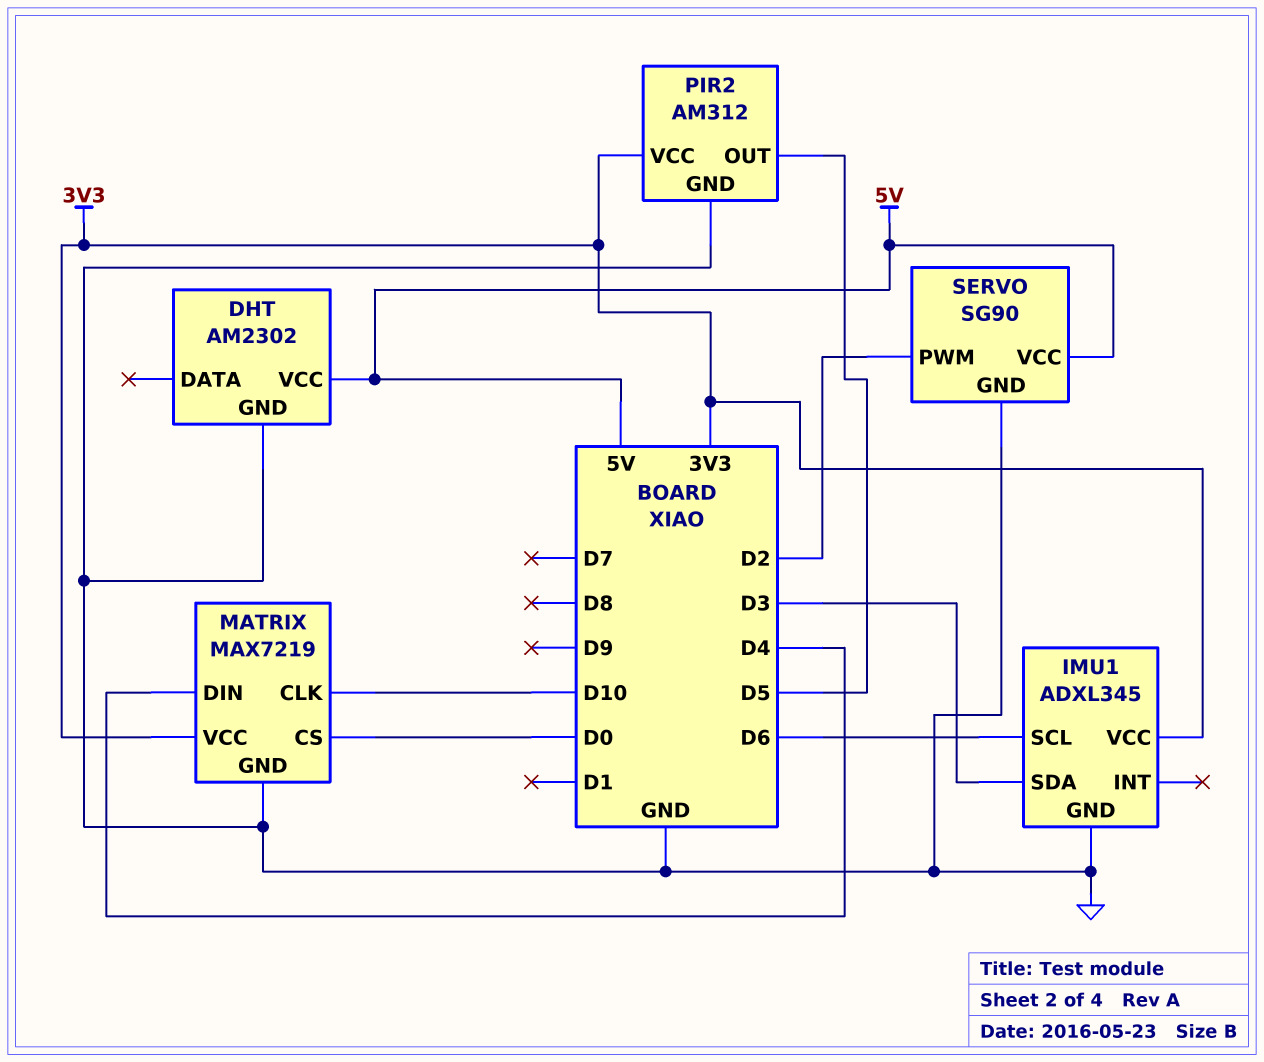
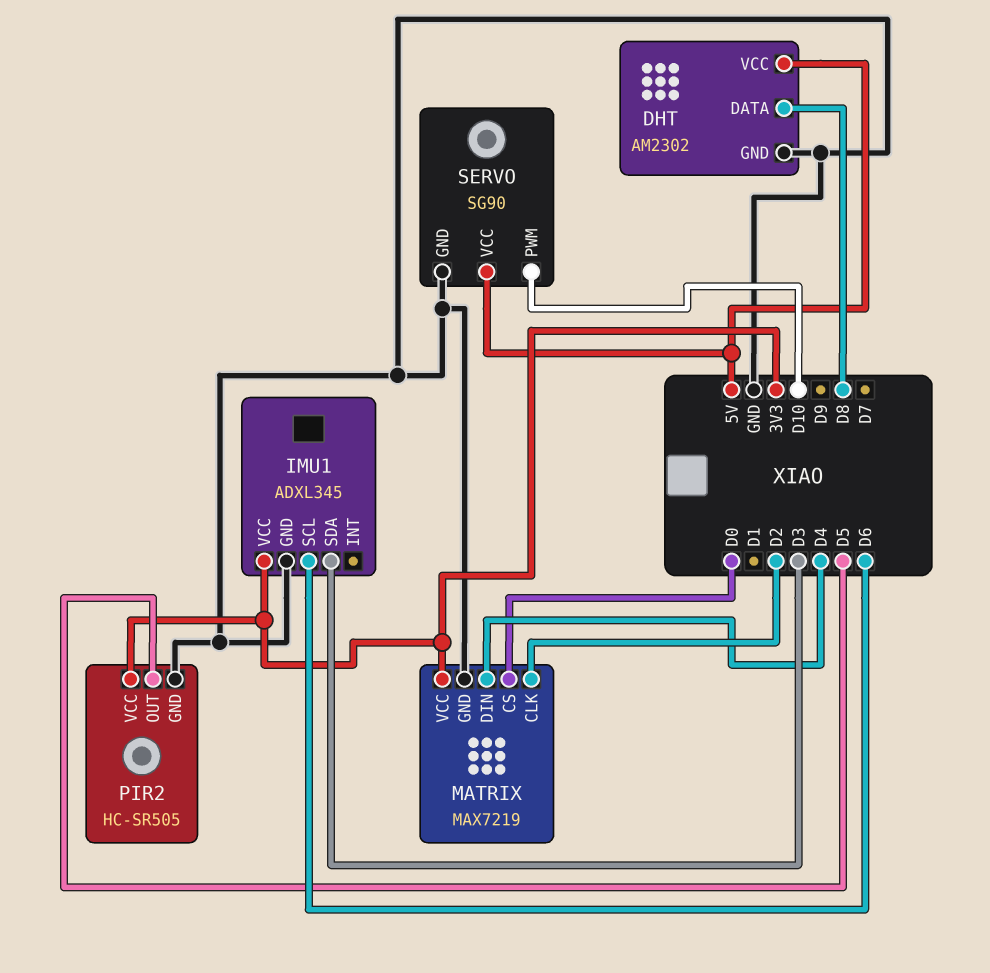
DHT pin DATA: none -> D8
MATRIX pin CLK: D10 -> D2
PIR2: AM312 -> HC-SR505
SERVO pin PWM: D2 -> D10

